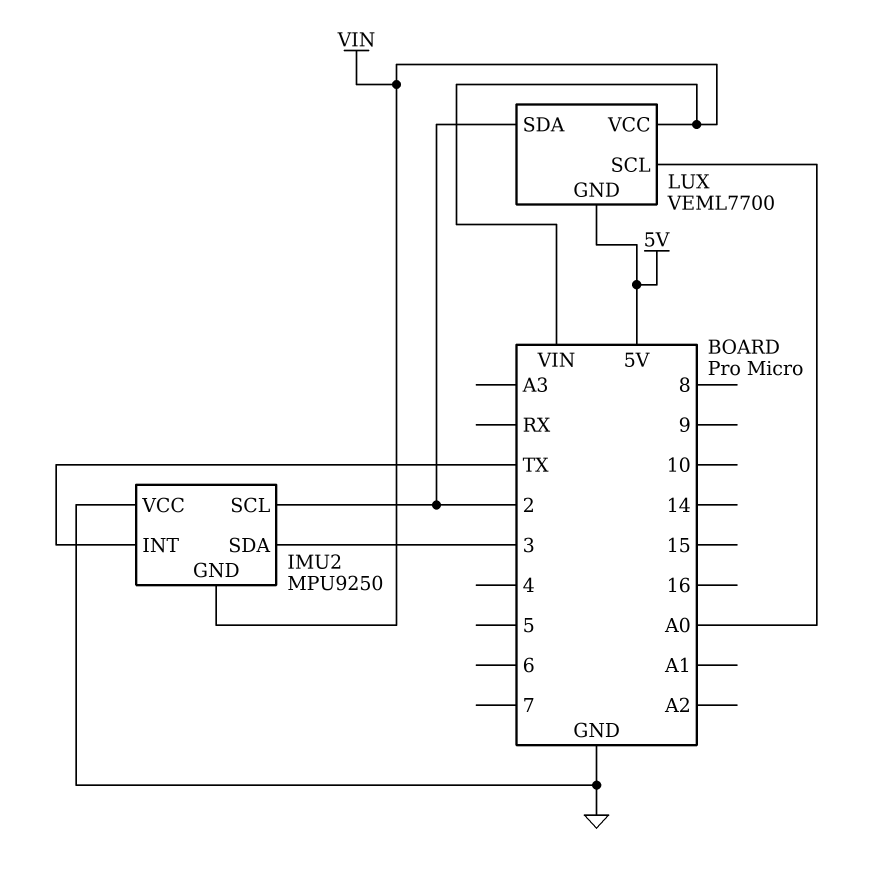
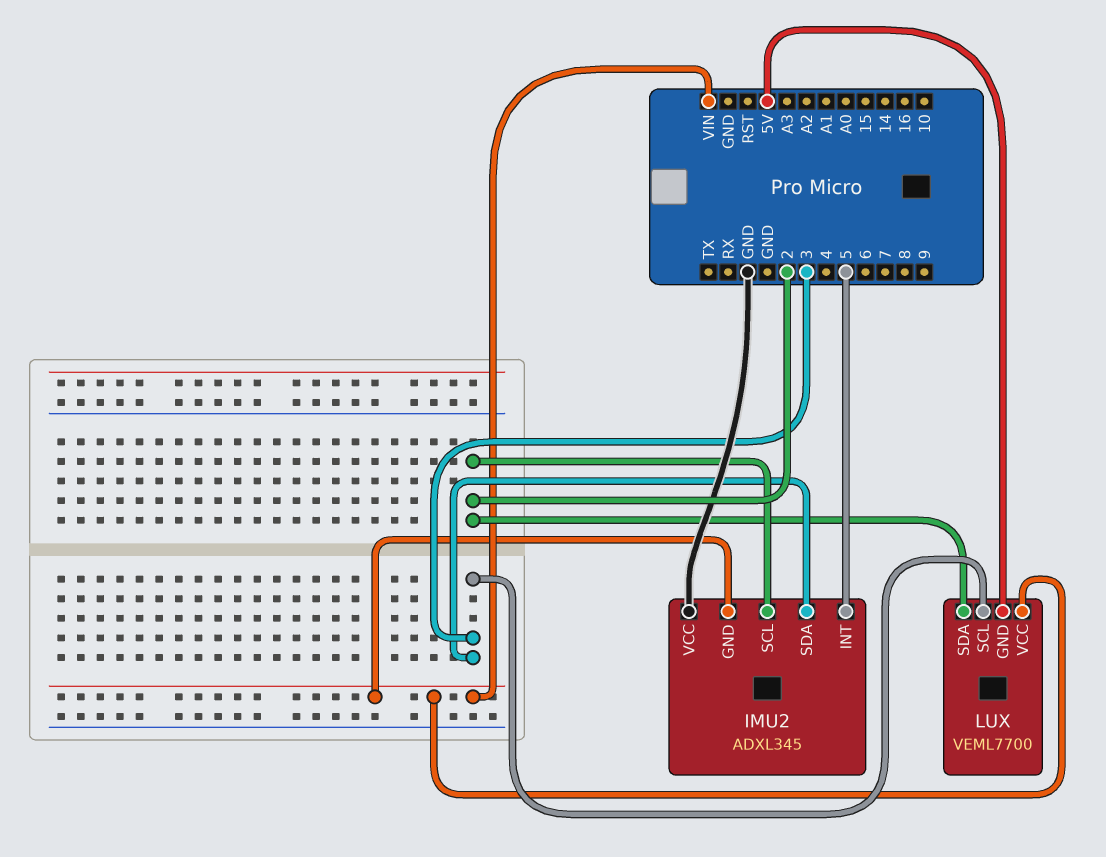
IMU2: MPU9250 -> ADXL345
IMU2 pin INT: TX -> 5
LUX pin SCL: A0 -> 3

